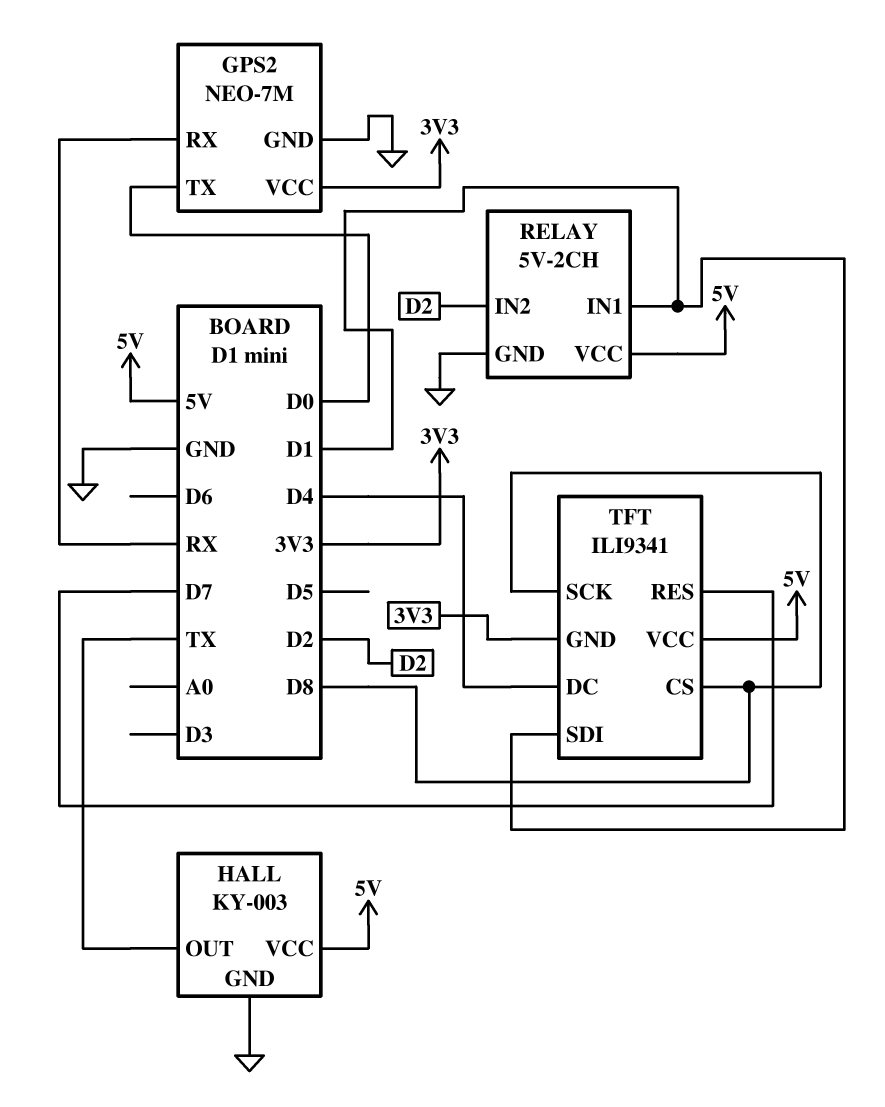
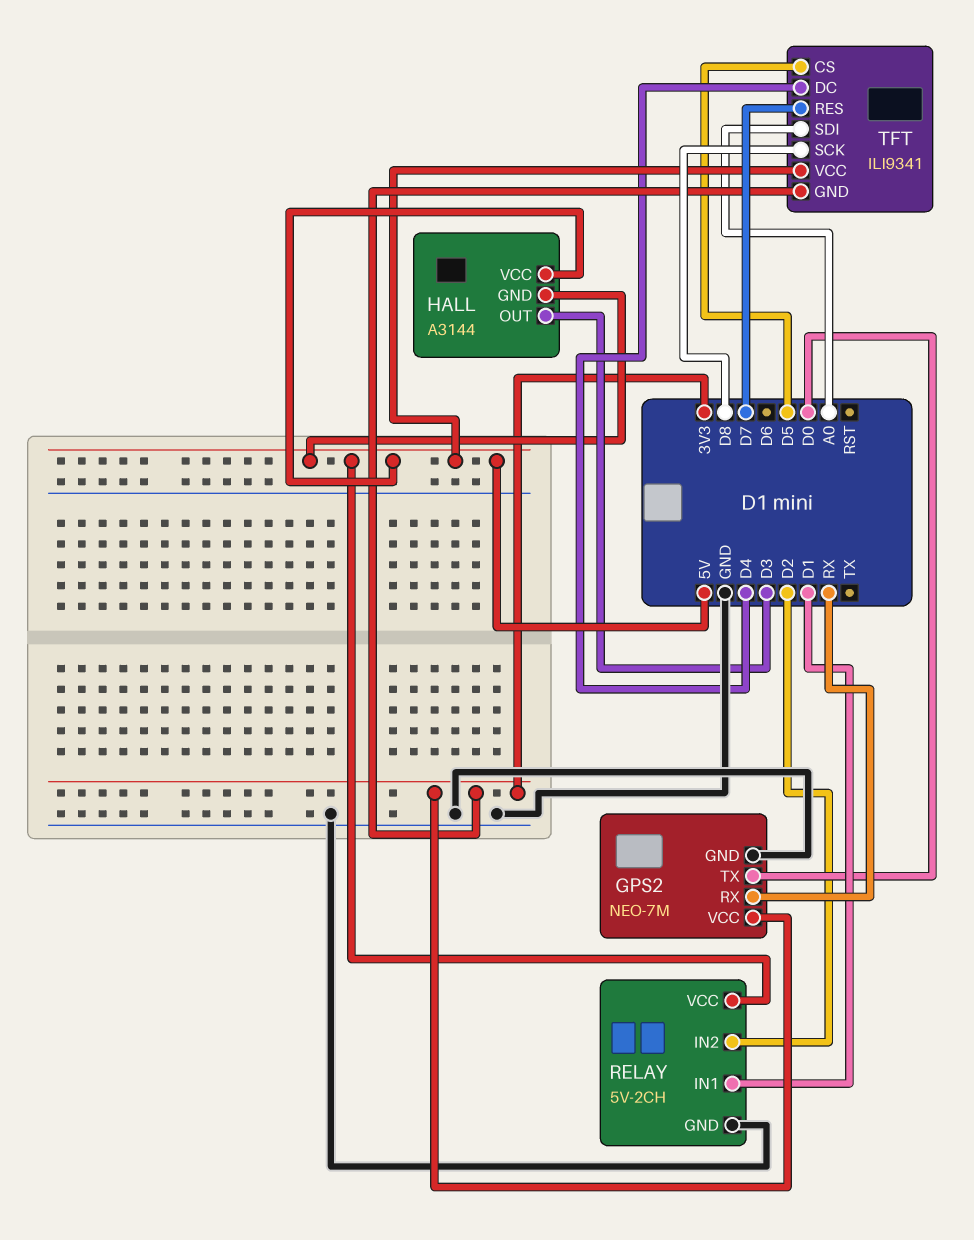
HALL: KY-003 -> A3144
HALL pin GND: GND -> 5V
HALL pin OUT: TX -> D3
TFT pin CS: D8 -> D5
TFT pin SDI: D1 -> A0

